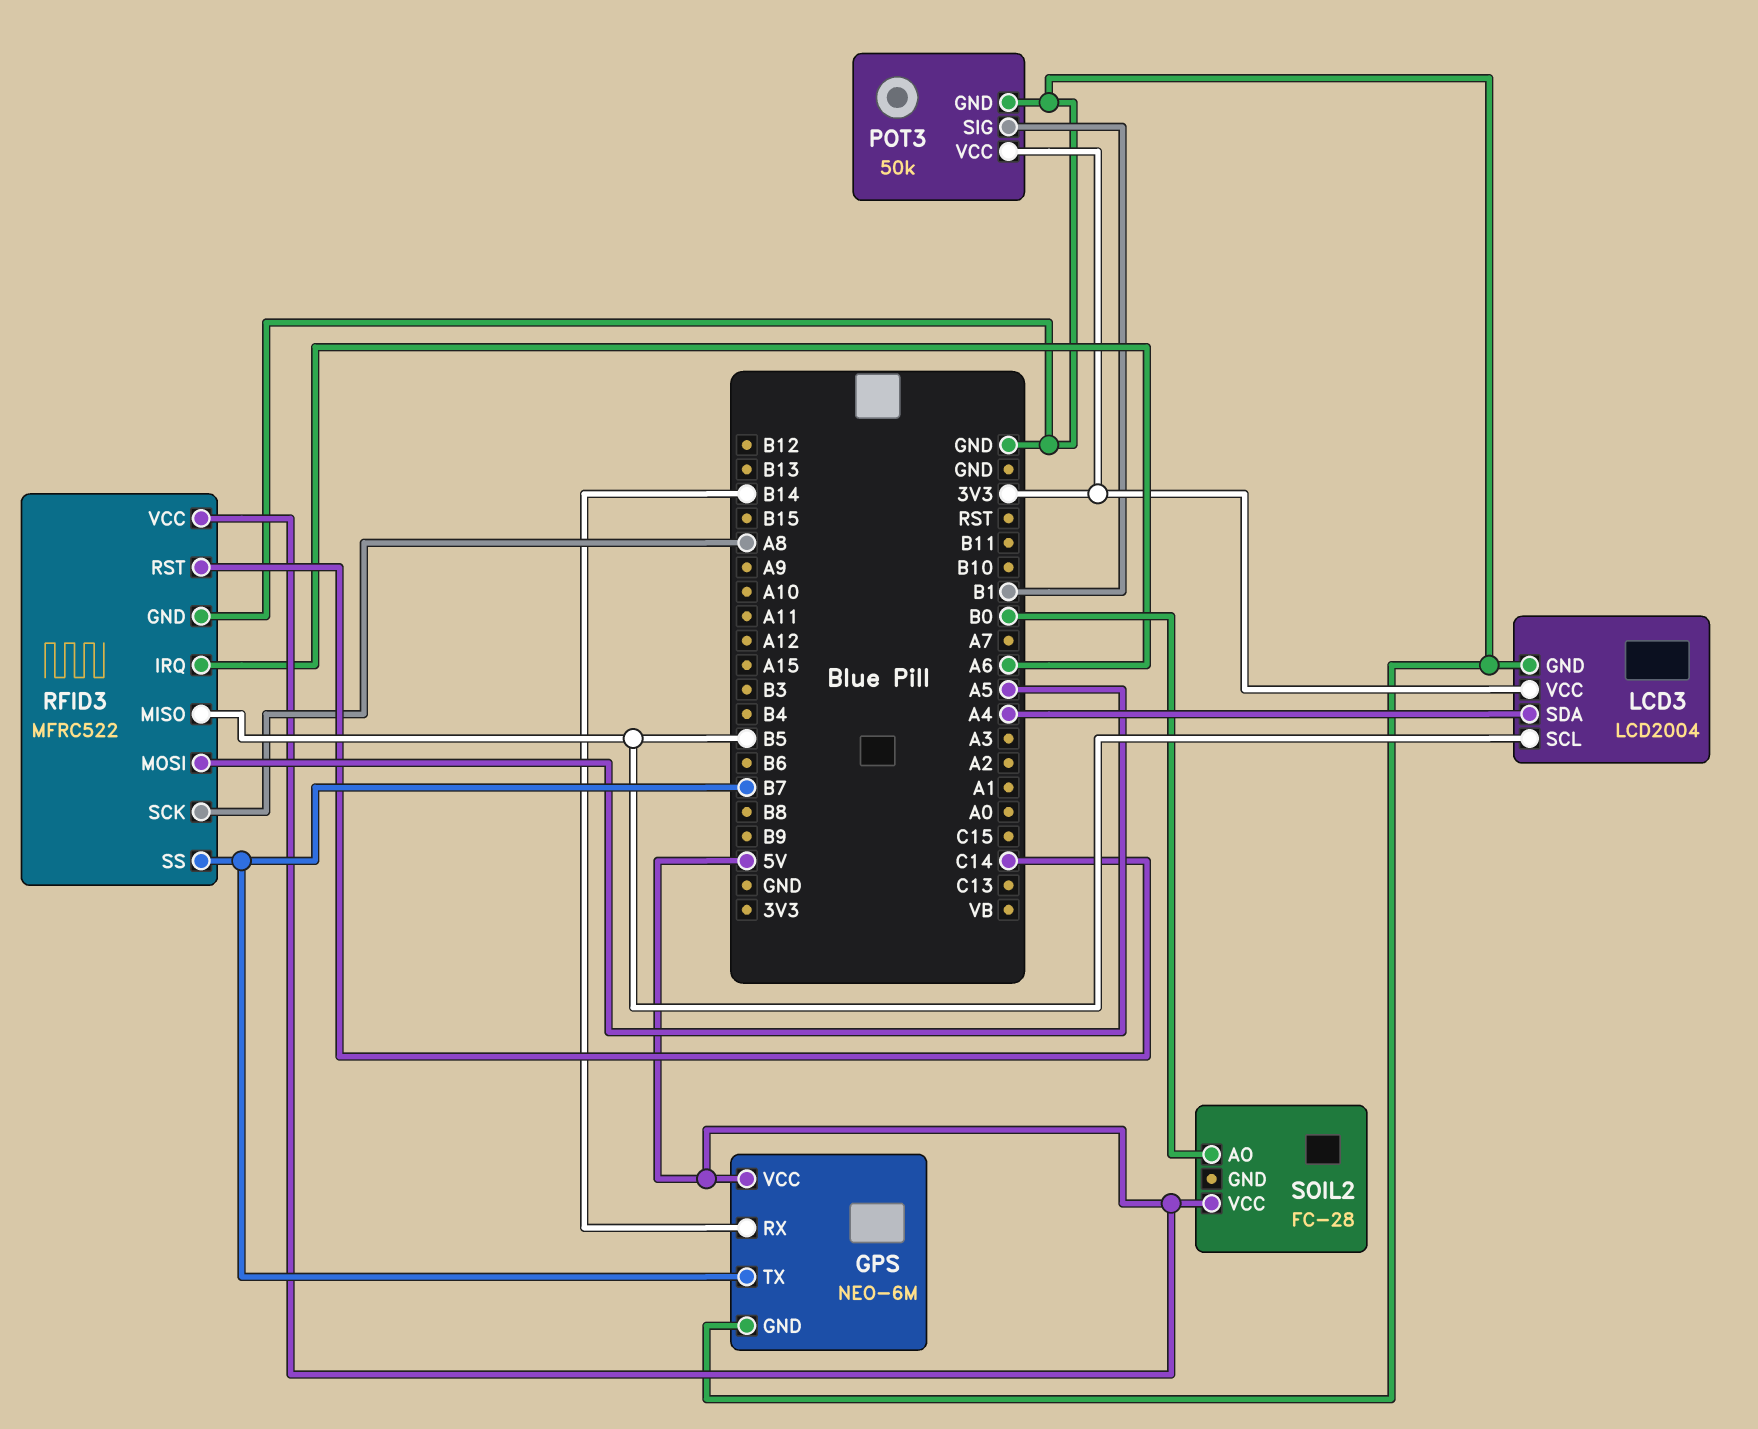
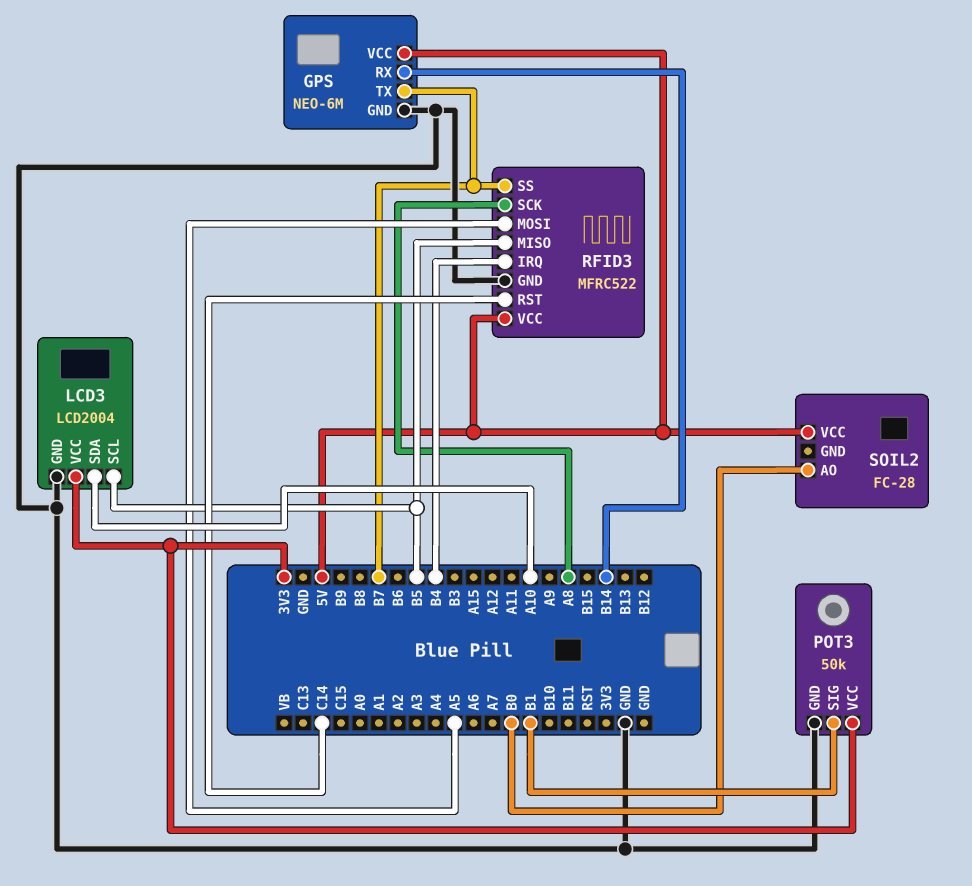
LCD3 pin SDA: A4 -> A10
RFID3 pin IRQ: A6 -> B4

